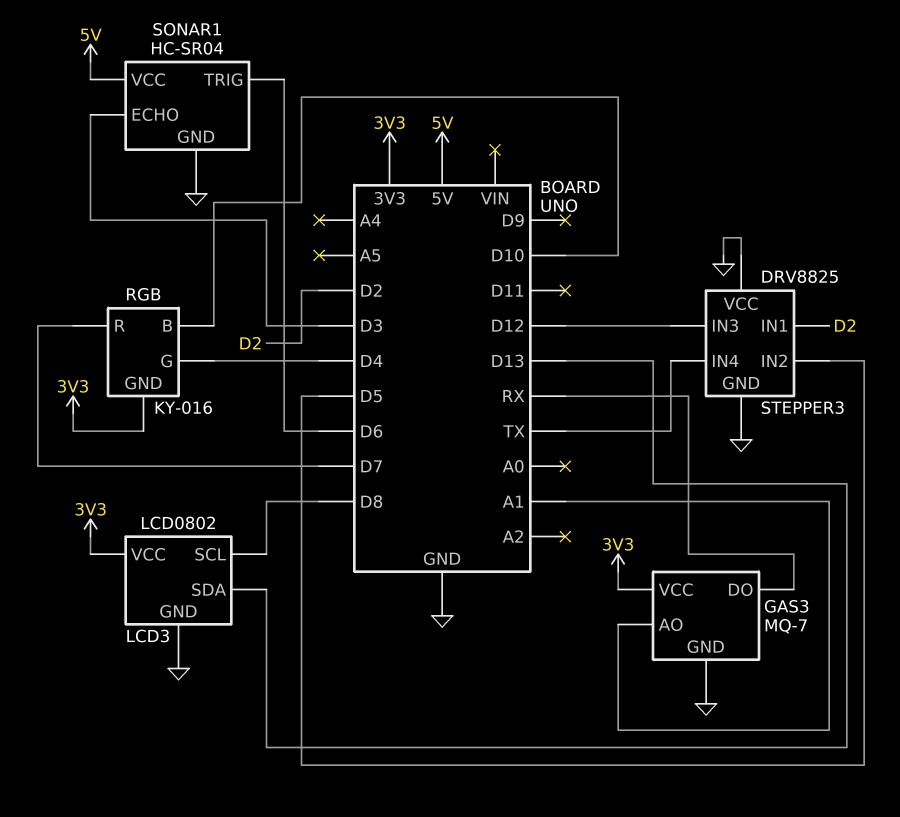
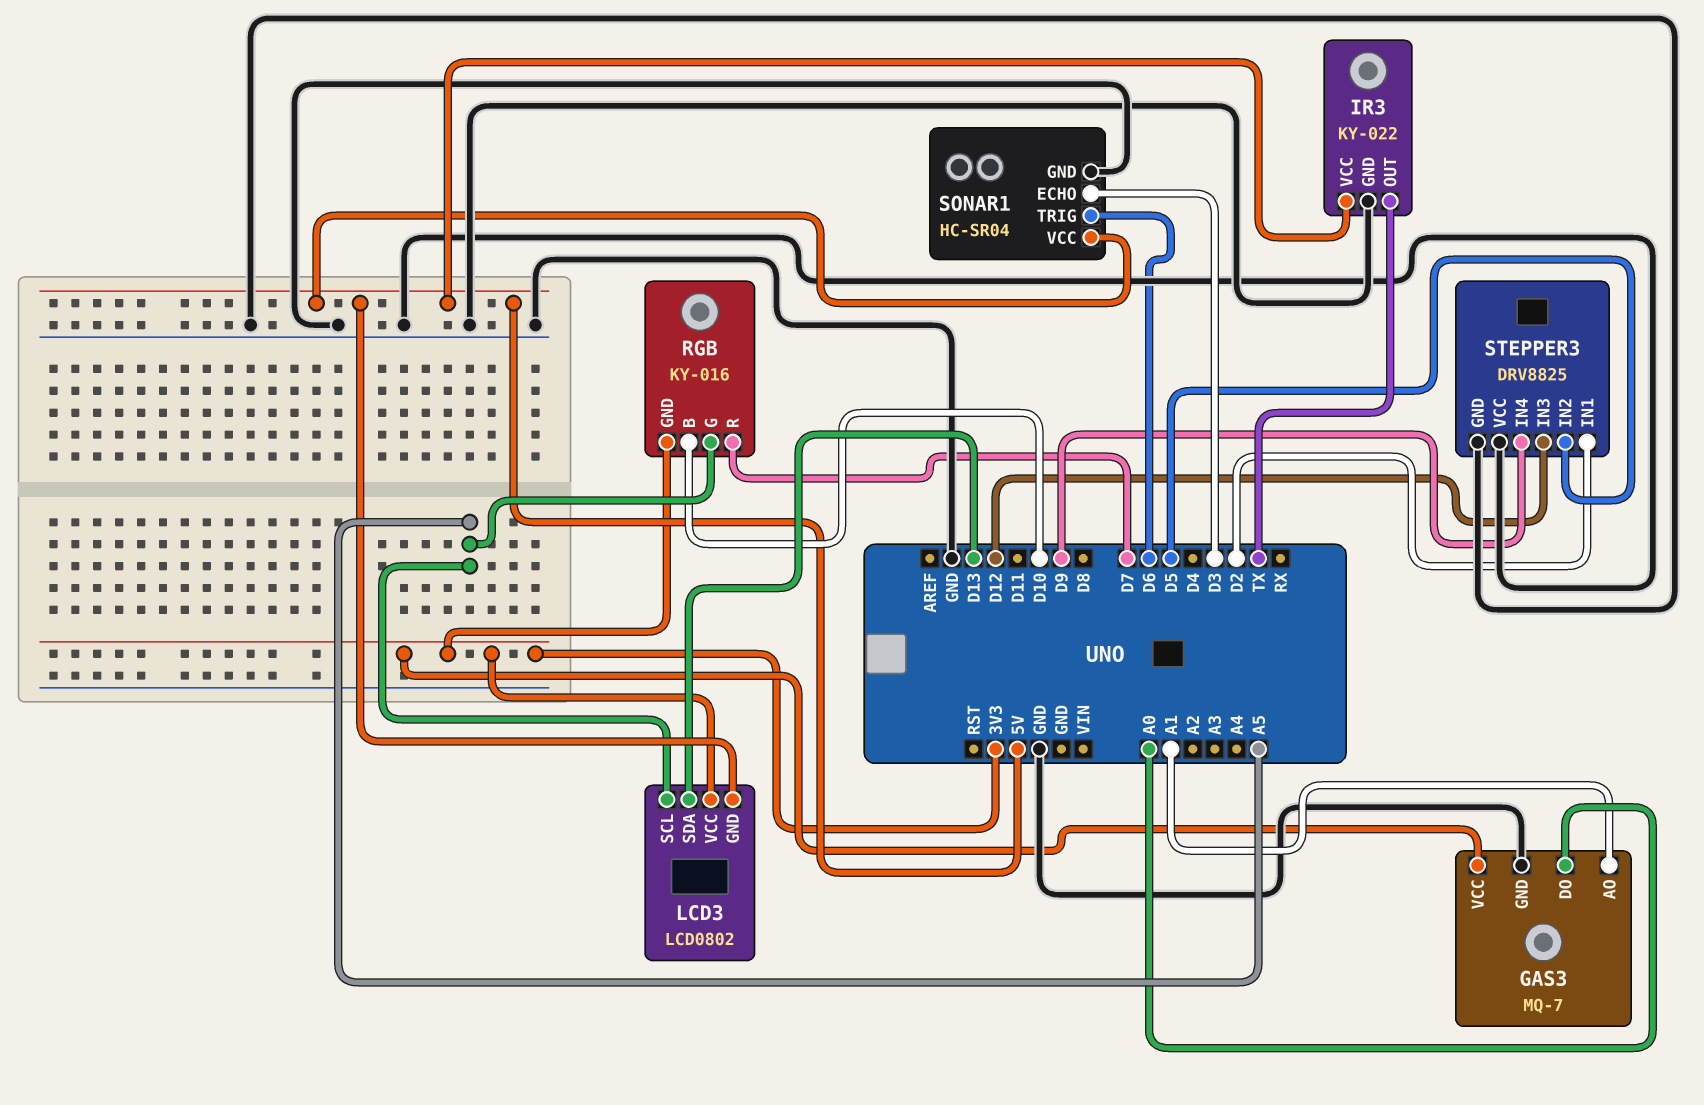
GAS3 pin DO: RX -> A0
IR3: none -> KY-022
IR3 pin GND: none -> GND
IR3 pin OUT: none -> TX
IR3 pin VCC: none -> 5V
LCD3 pin GND: GND -> 5V
LCD3 pin SCL: D8 -> A5
RGB pin G: D4 -> A5
STEPPER3 pin IN4: TX -> D9

